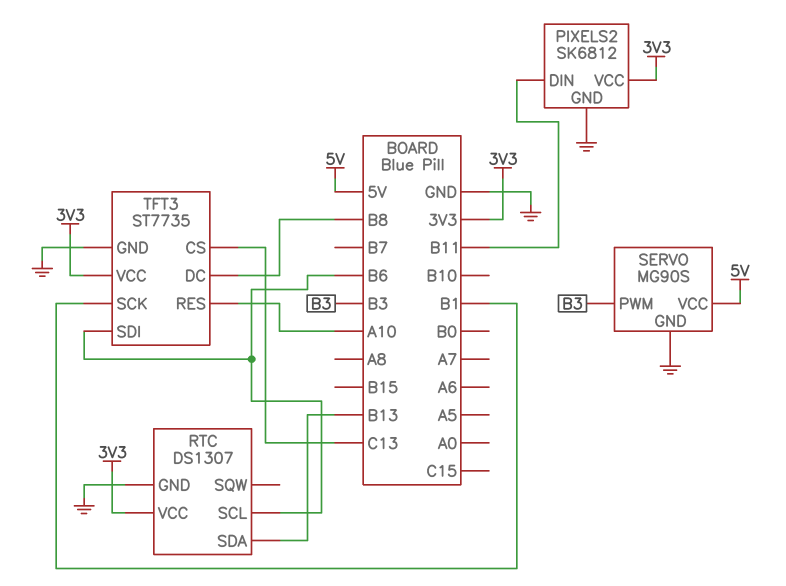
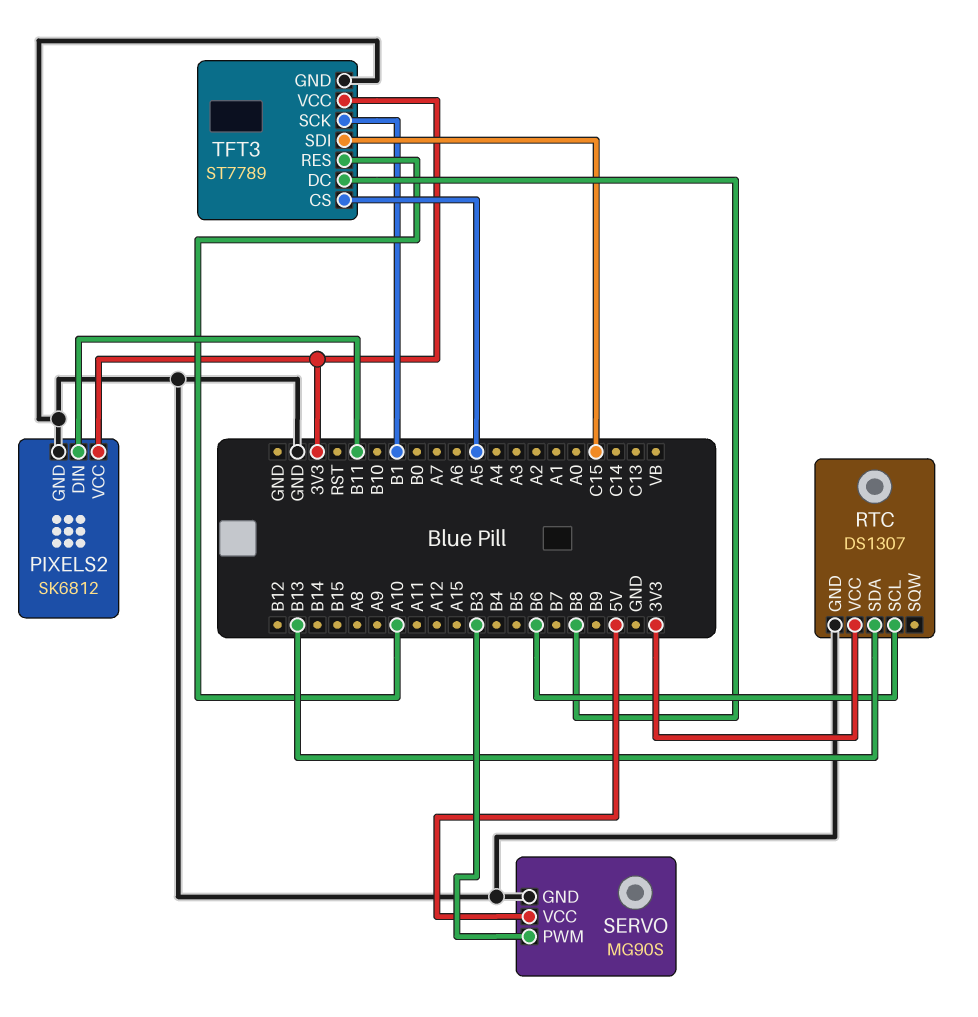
TFT3: ST7735 -> ST7789
TFT3 pin CS: C13 -> A5
TFT3 pin SDI: B6 -> C15

